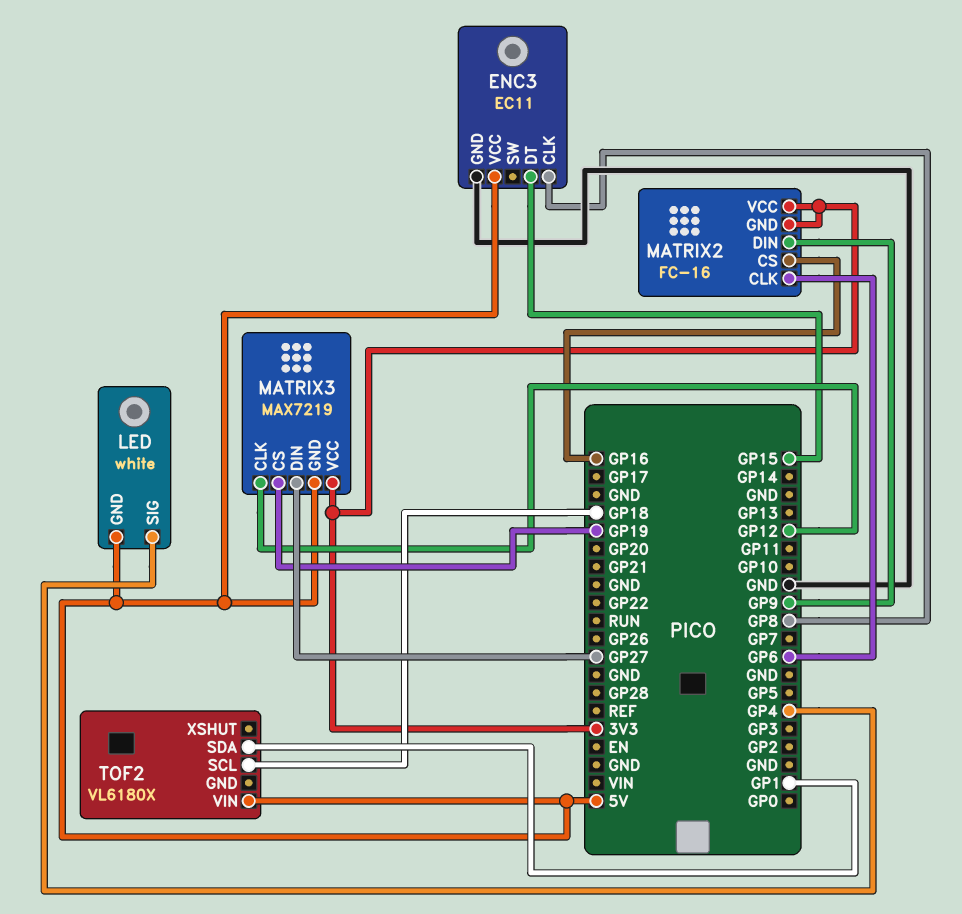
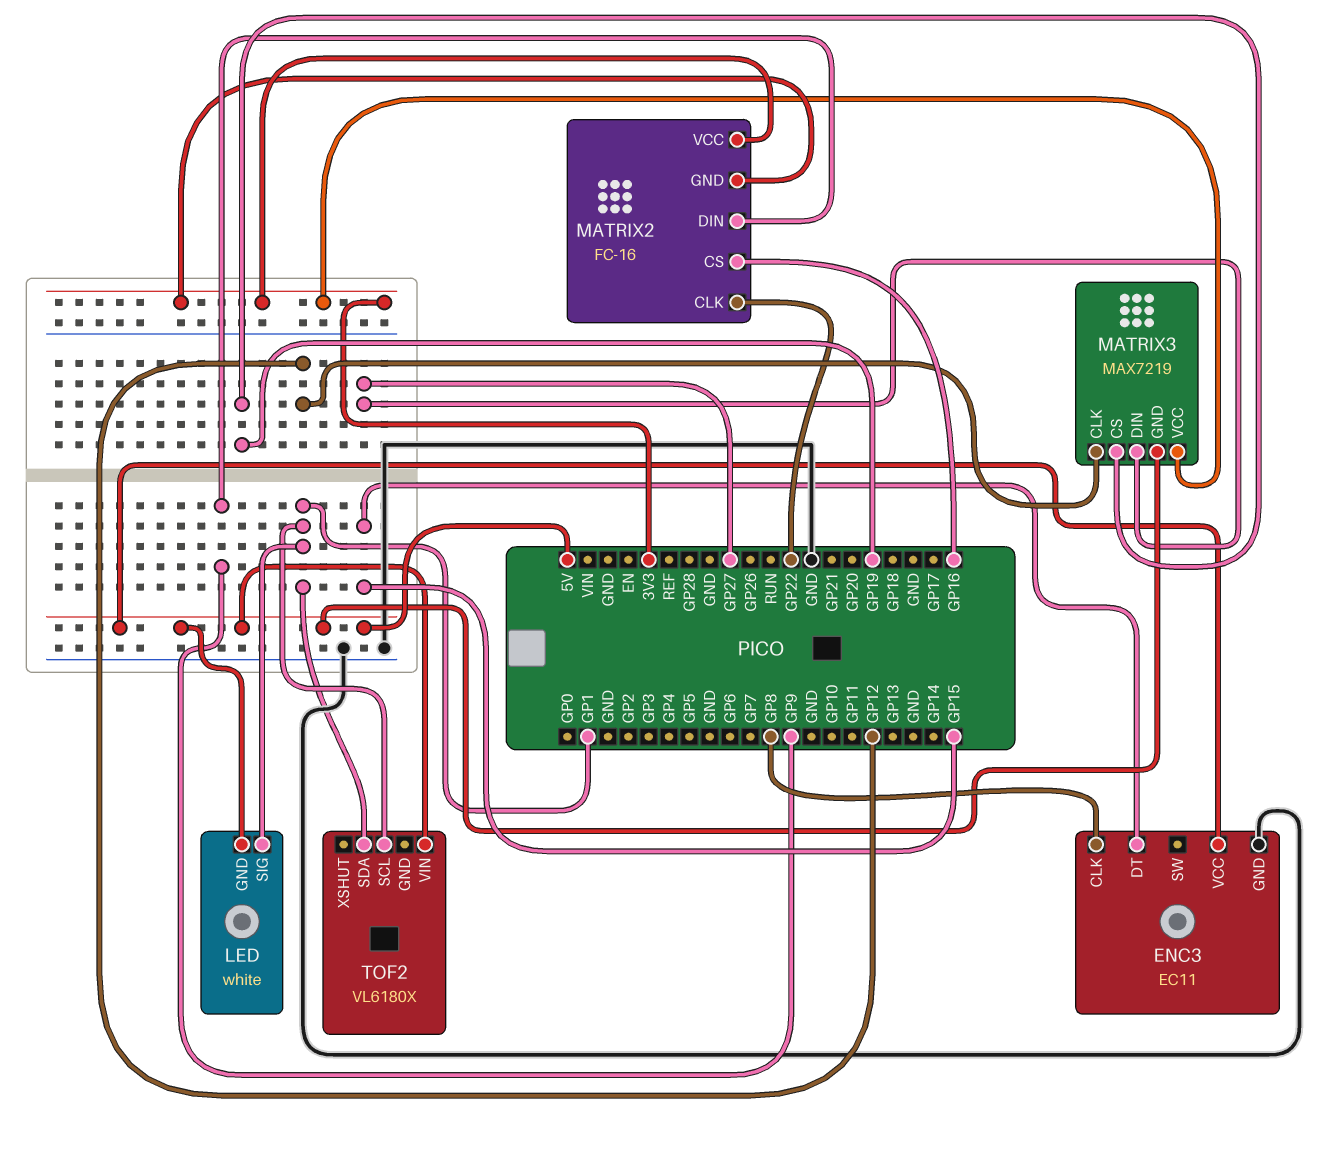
LED pin SIG: GP4 -> GP1
MATRIX2 pin CLK: GP6 -> GP22
TOF2 pin SCL: GP18 -> GP1

